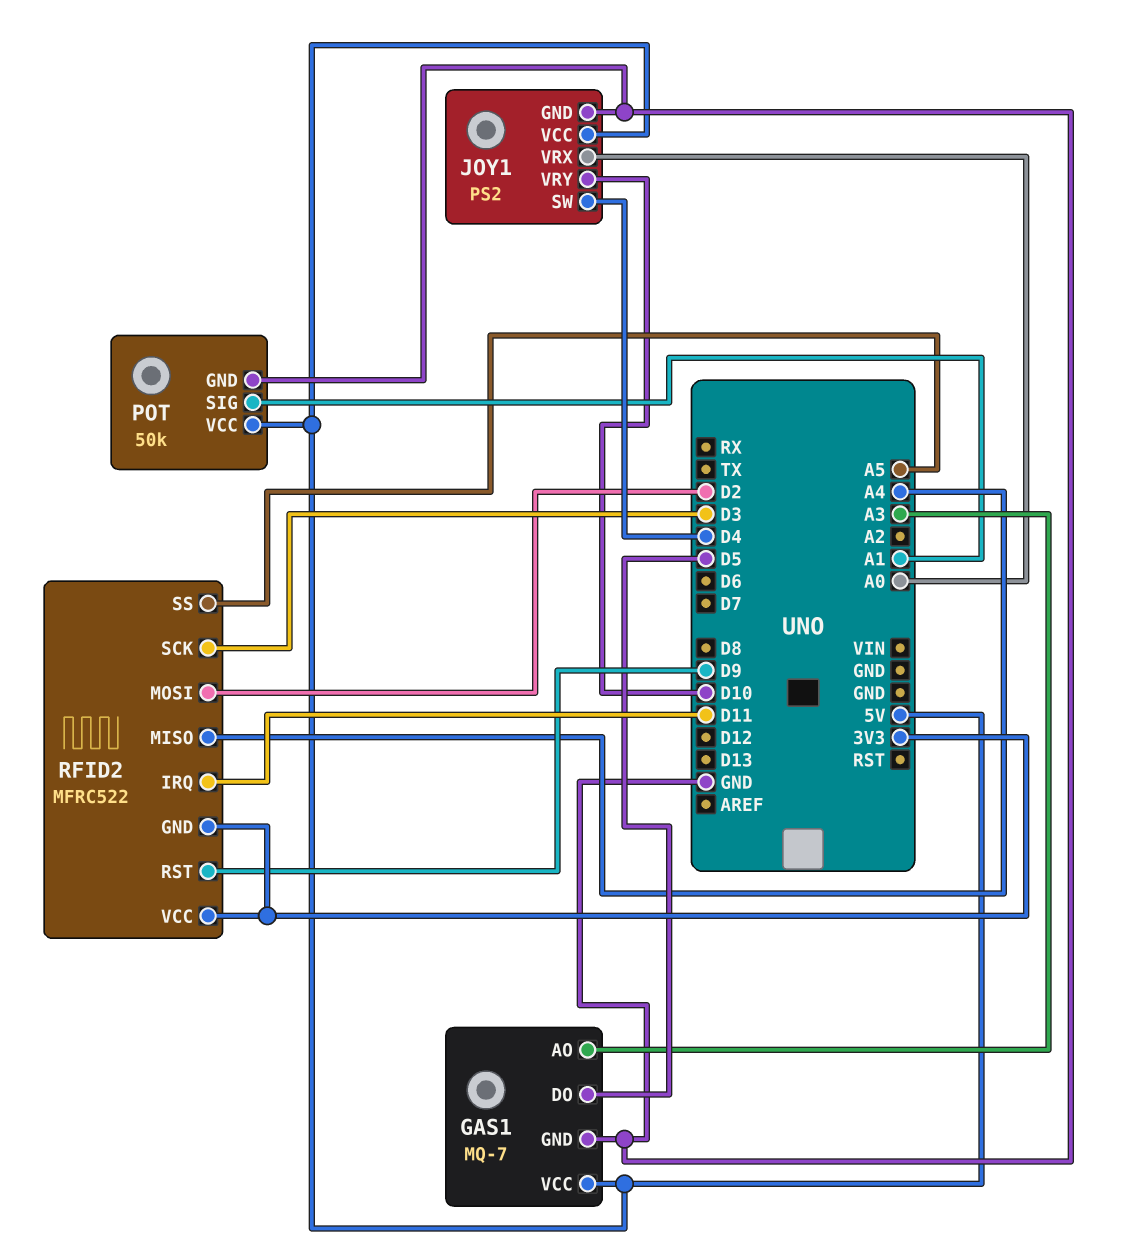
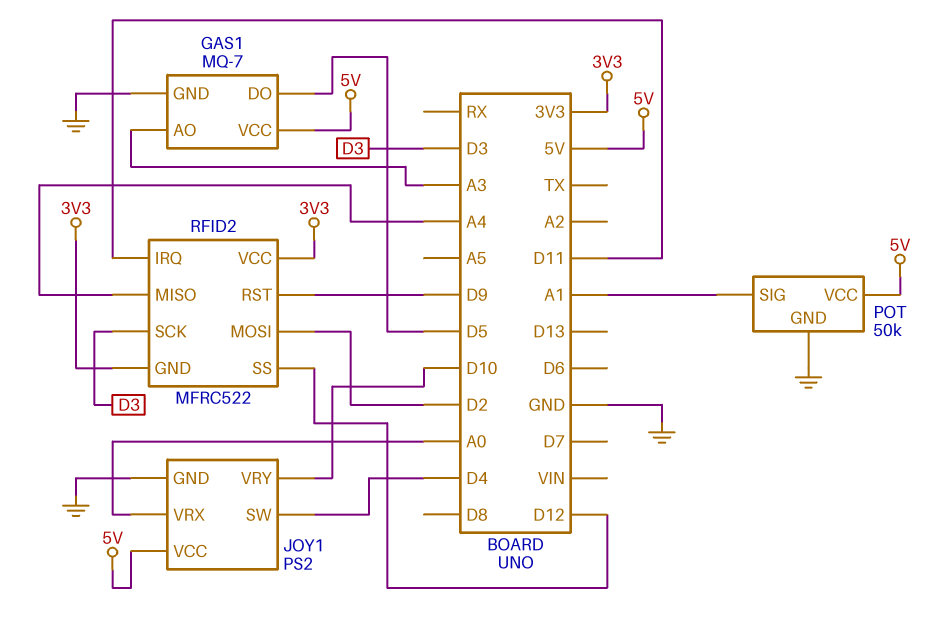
RFID2 pin SS: A5 -> D12

